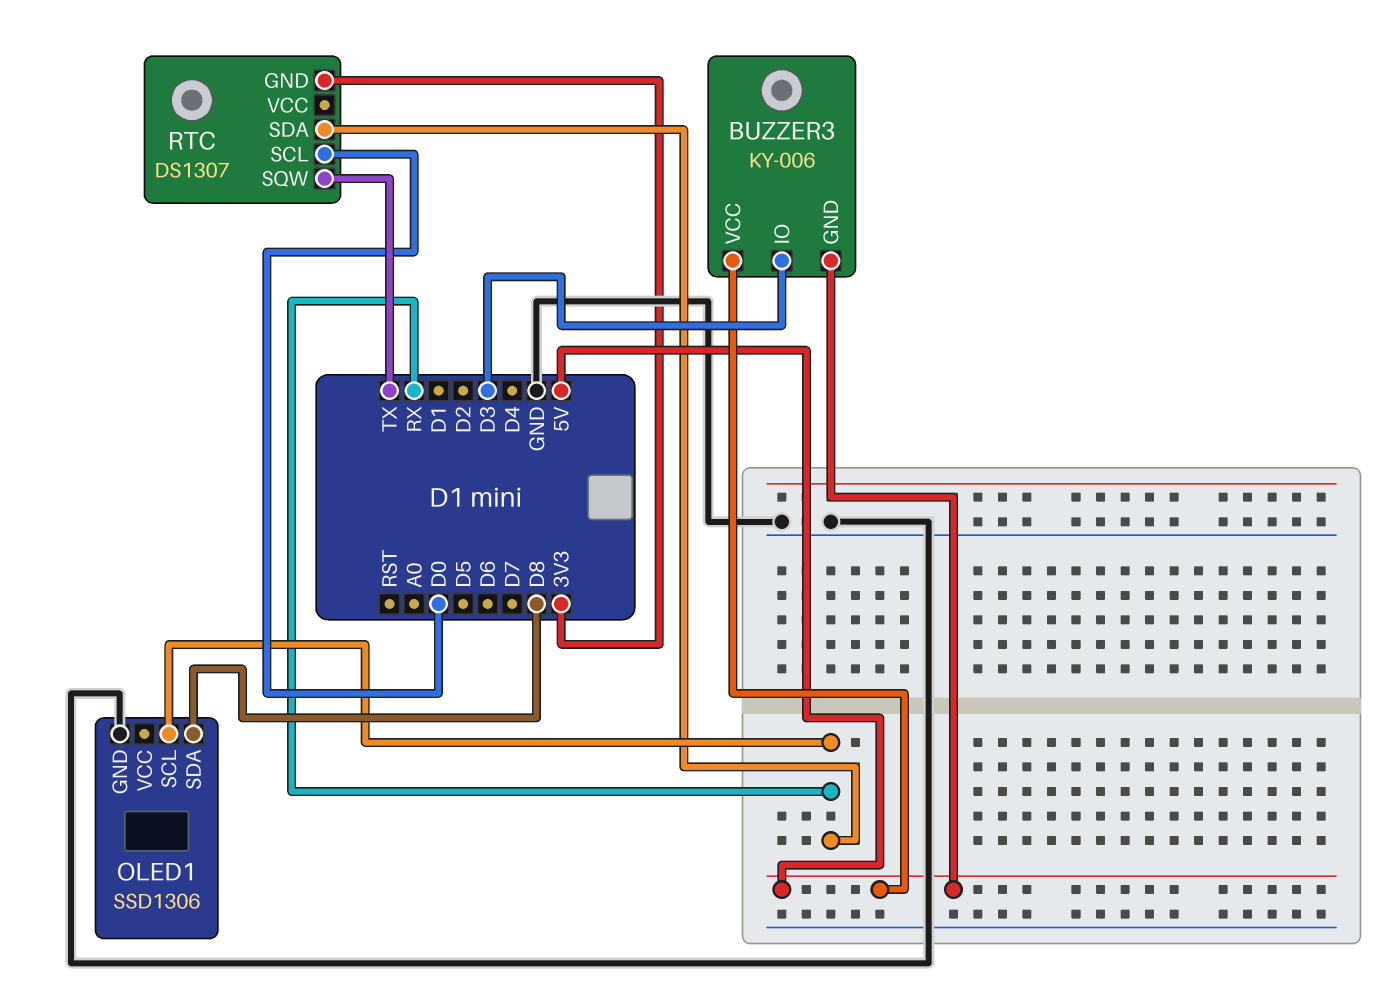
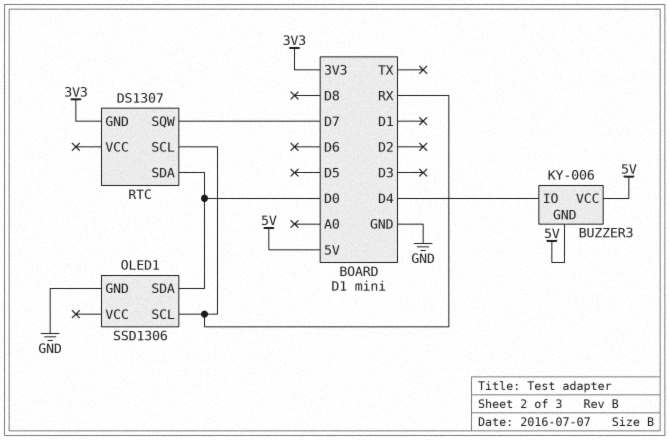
BUZZER3 pin IO: D3 -> D4
OLED1 pin SDA: D8 -> D0
RTC pin SCL: D0 -> RX
RTC pin SDA: RX -> D0
RTC pin SQW: TX -> D7

